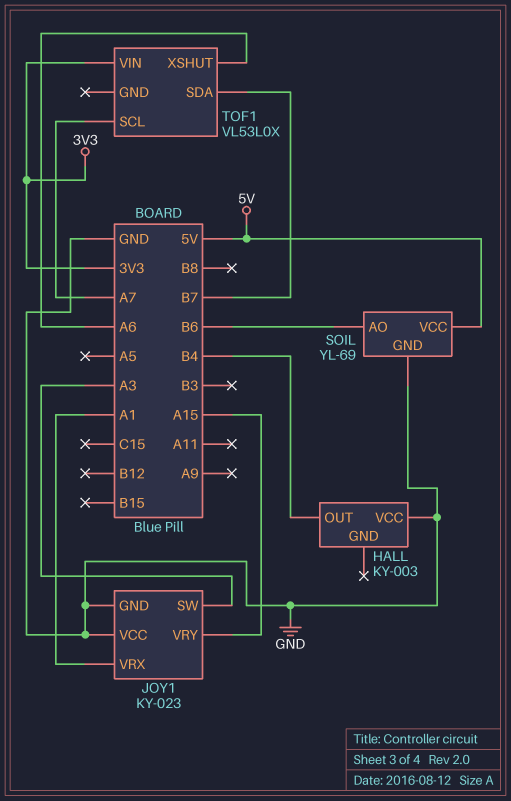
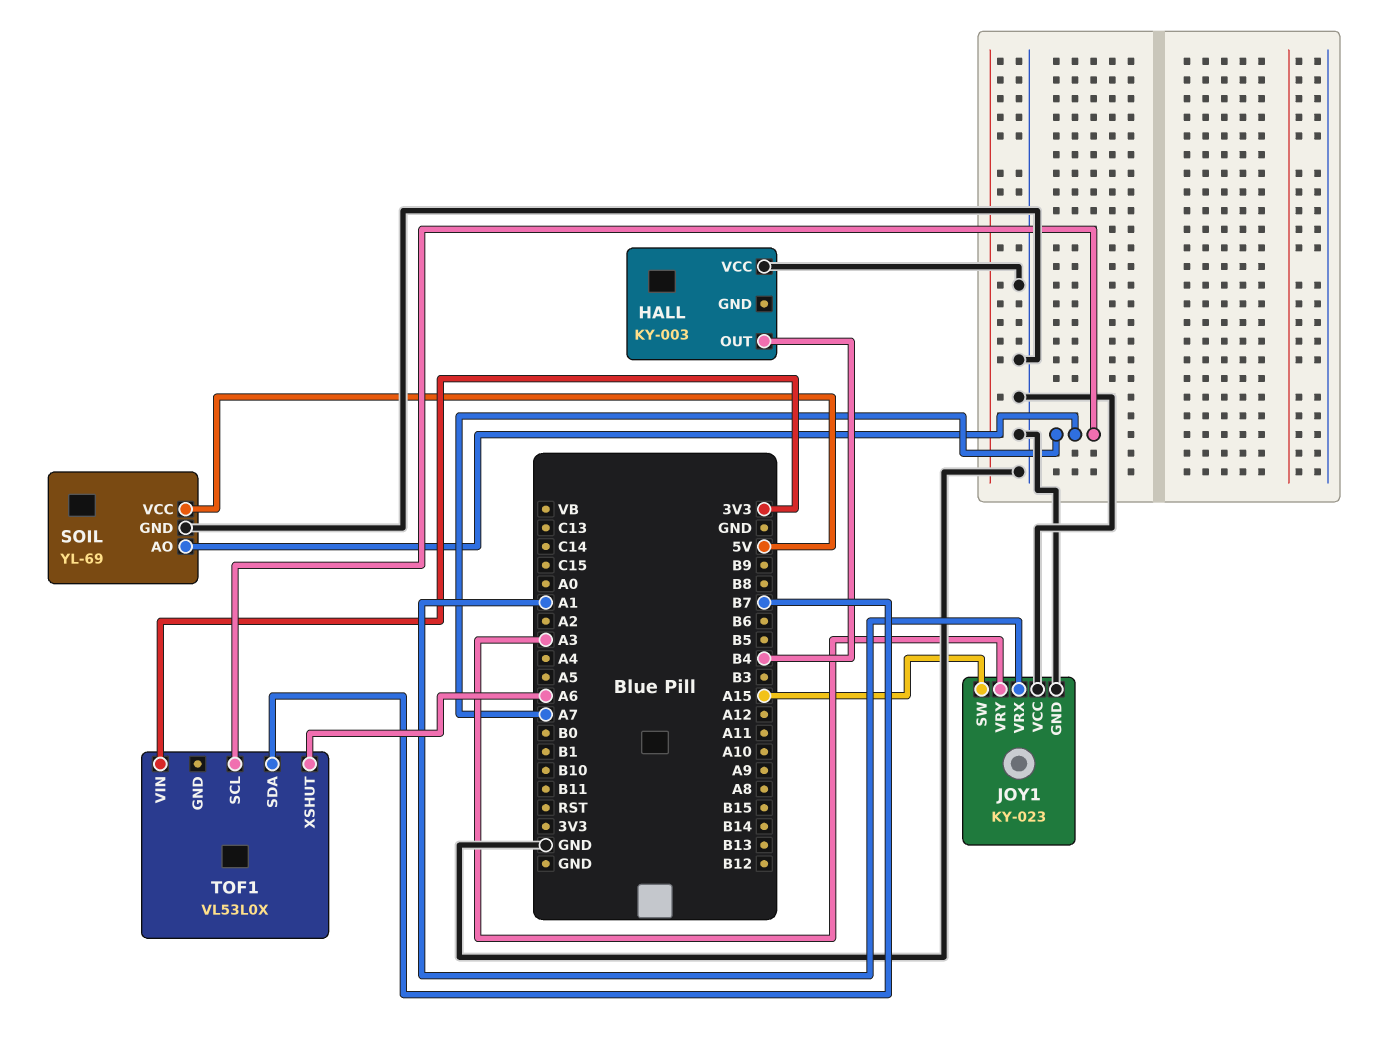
JOY1 pin SW: A3 -> A15
JOY1 pin VRY: A15 -> A3
SOIL pin AO: B6 -> A7

